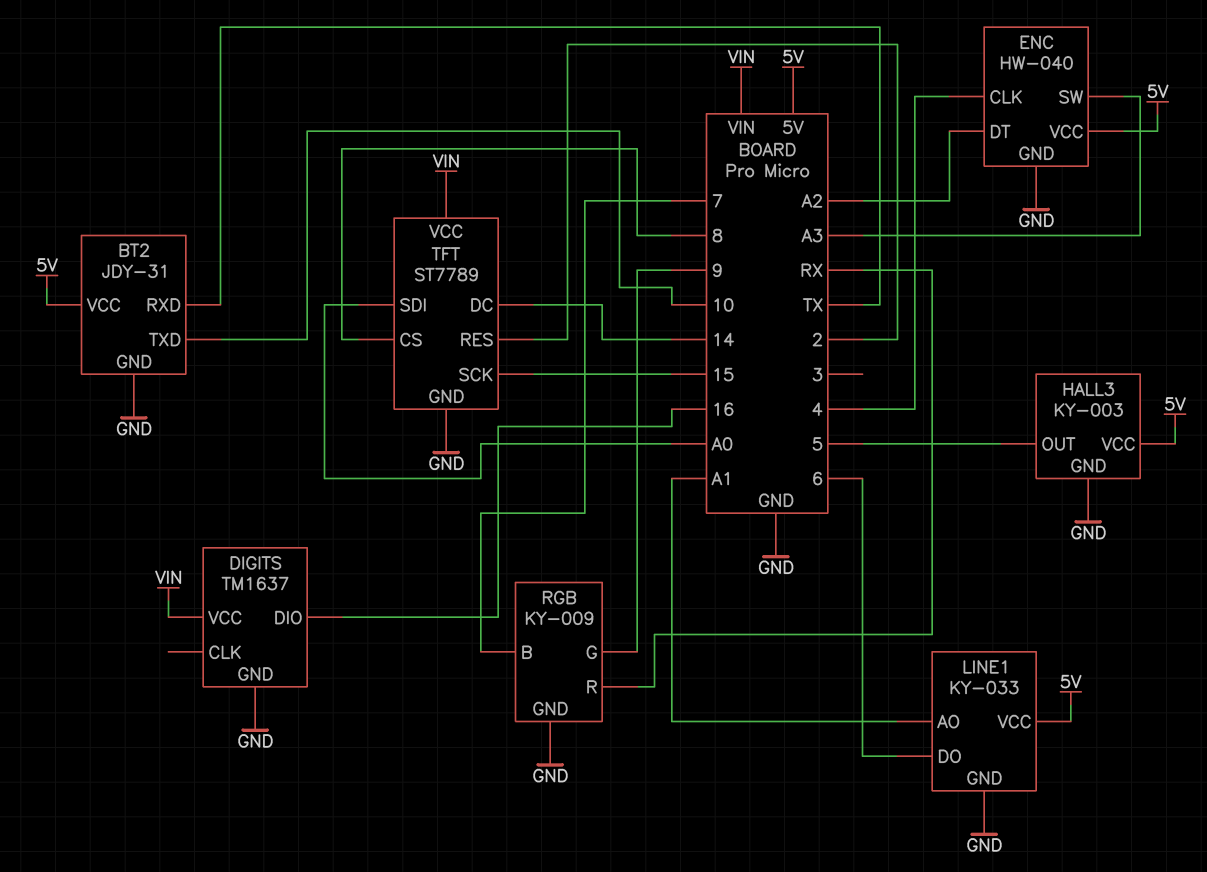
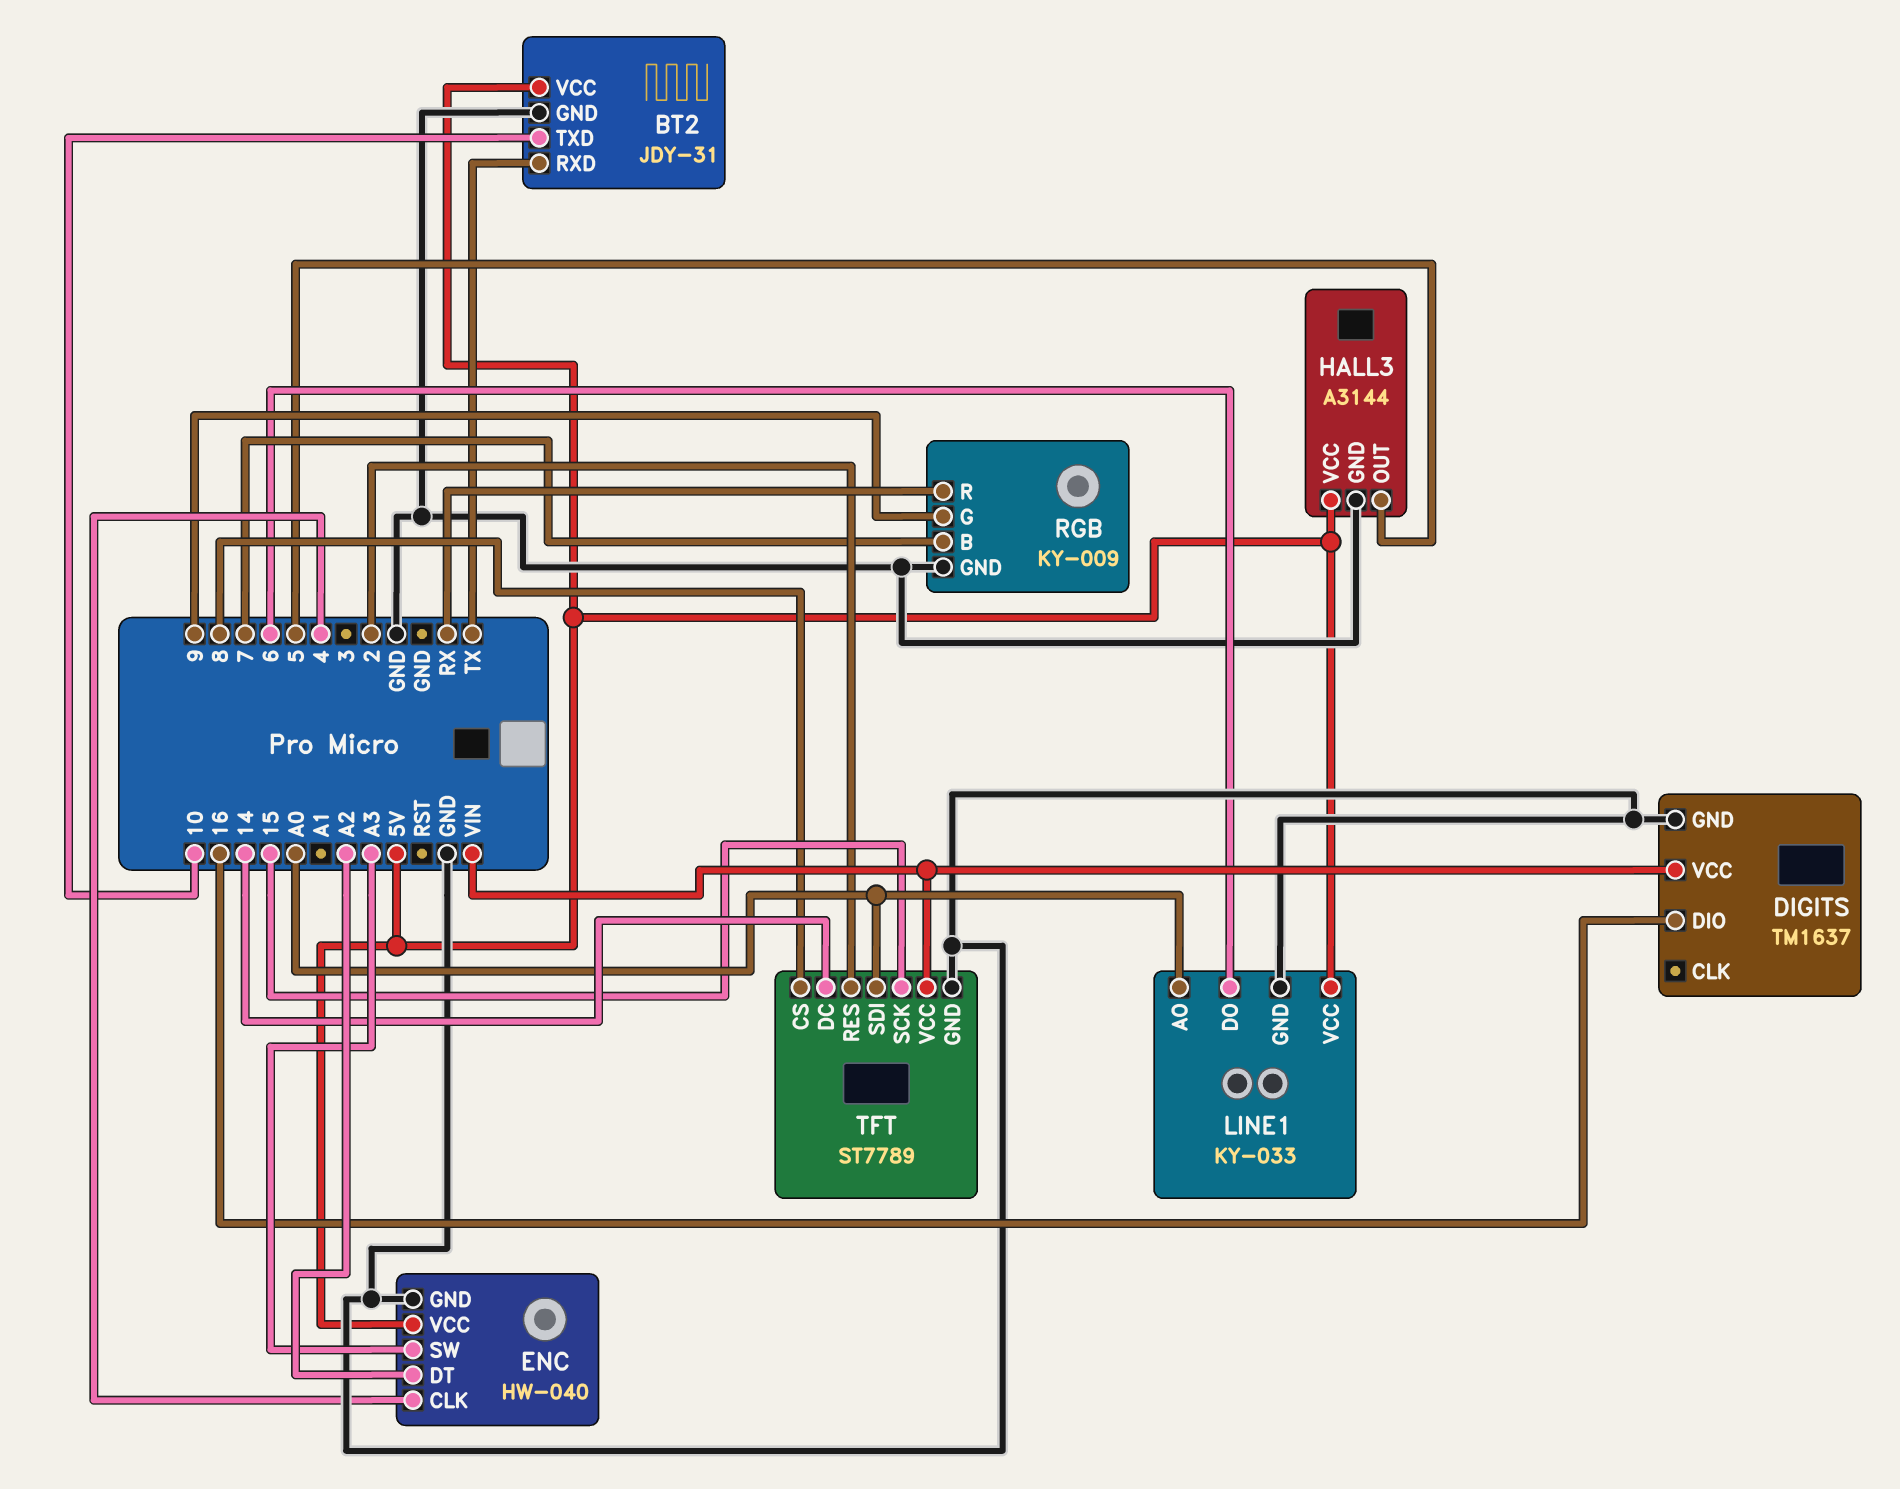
HALL3: KY-003 -> A3144
LINE1 pin AO: A1 -> A0

